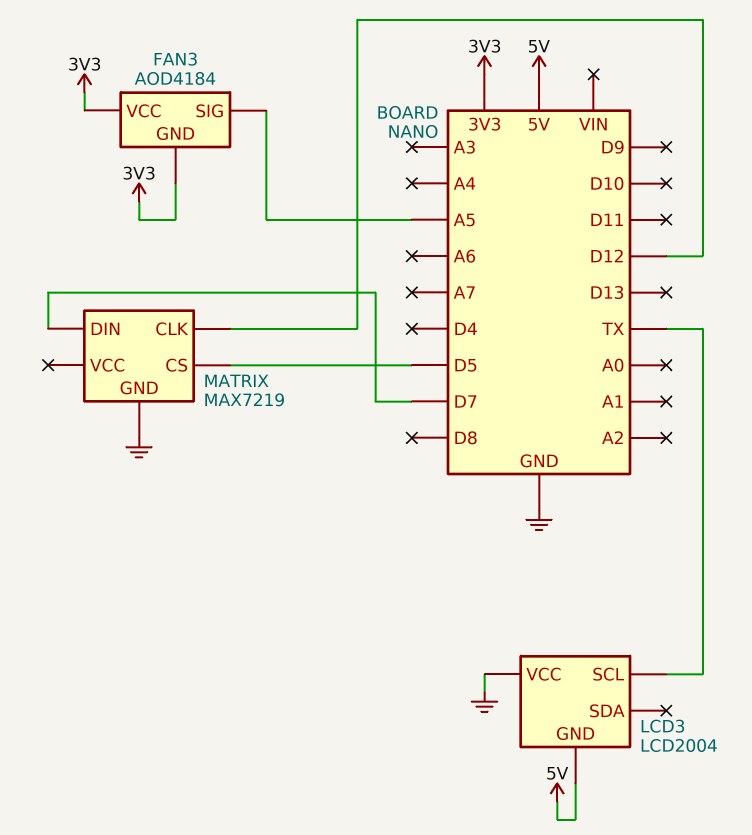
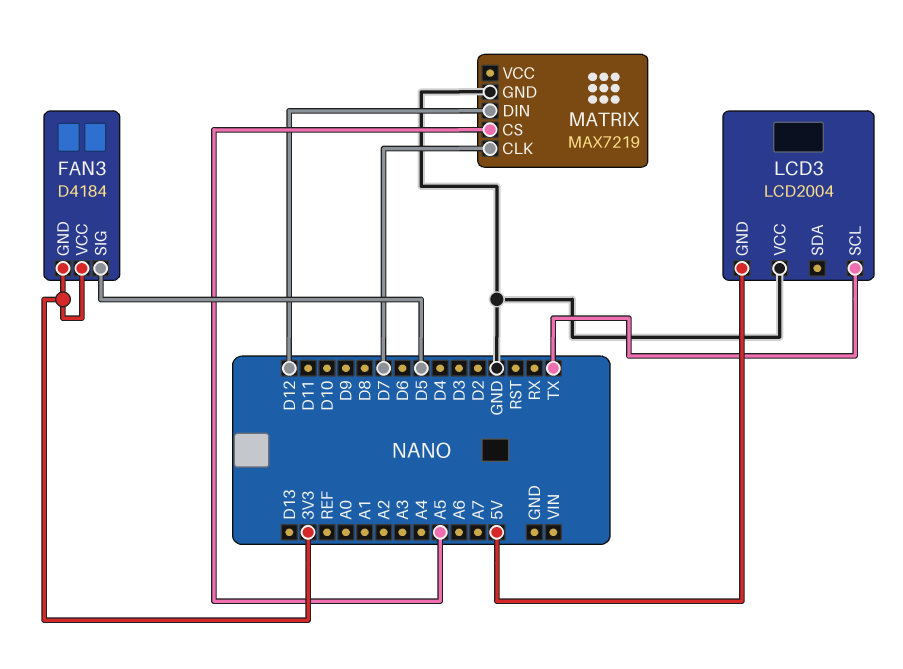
FAN3: AOD4184 -> D4184
FAN3 pin SIG: A5 -> D5
MATRIX pin CLK: D12 -> D7
MATRIX pin CS: D5 -> A5
MATRIX pin DIN: D7 -> D12

